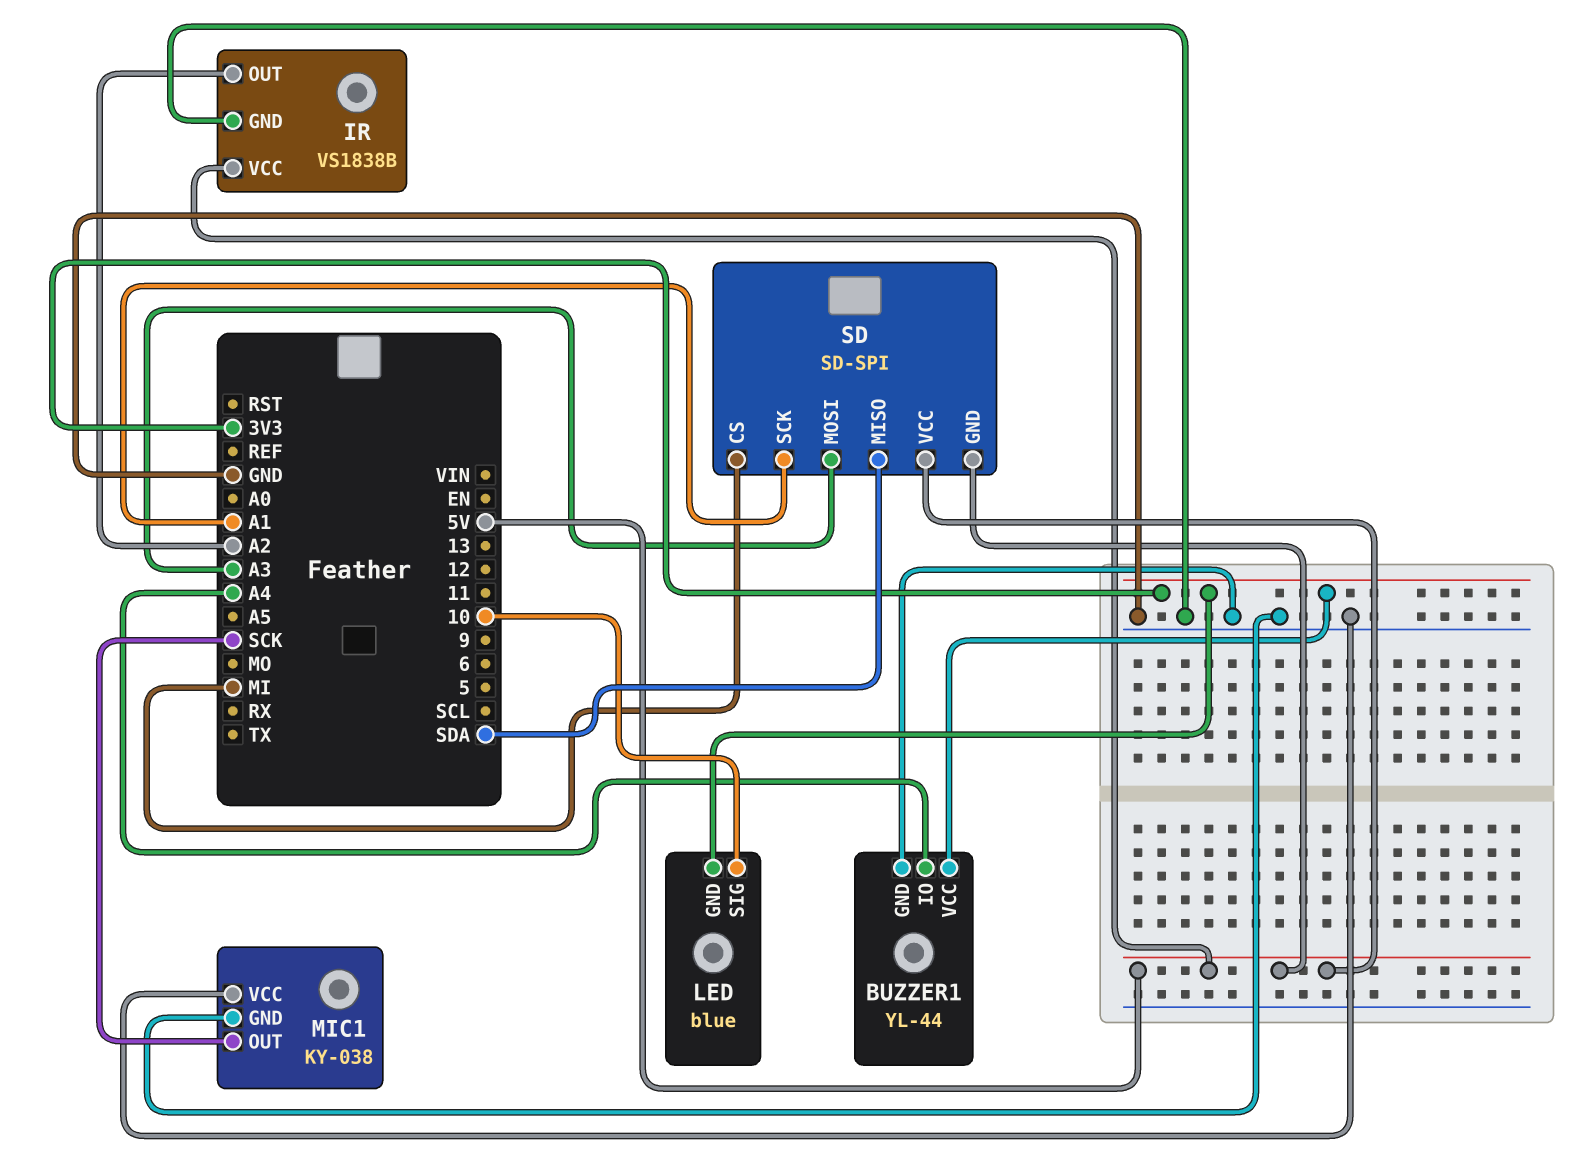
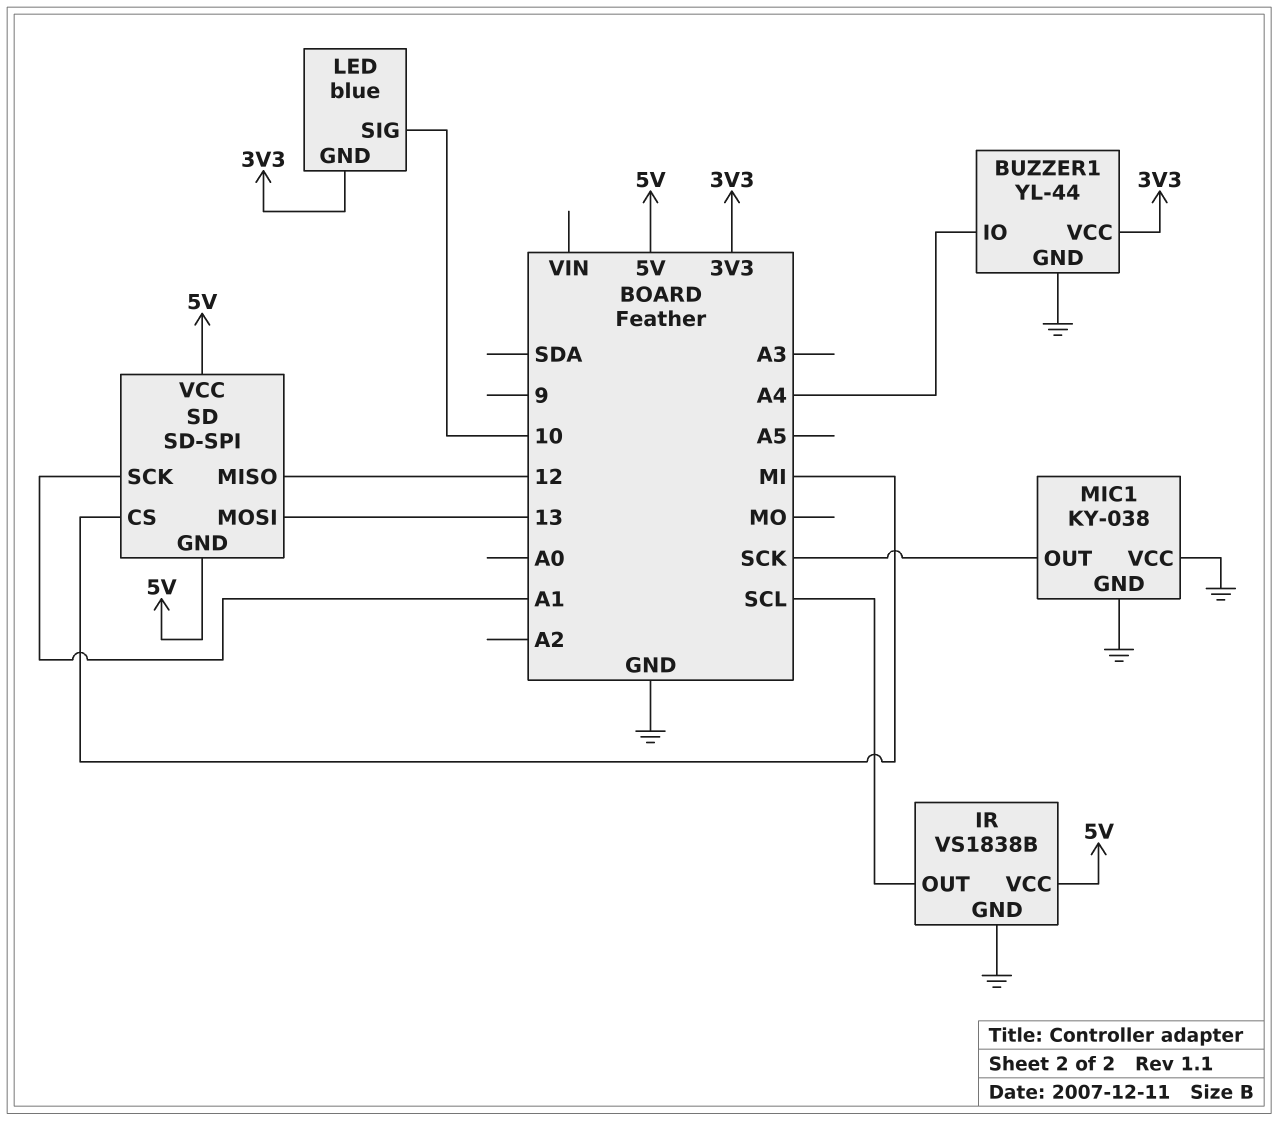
IR pin OUT: A2 -> SCL
SD pin MISO: SDA -> 12
SD pin MOSI: A3 -> 13

